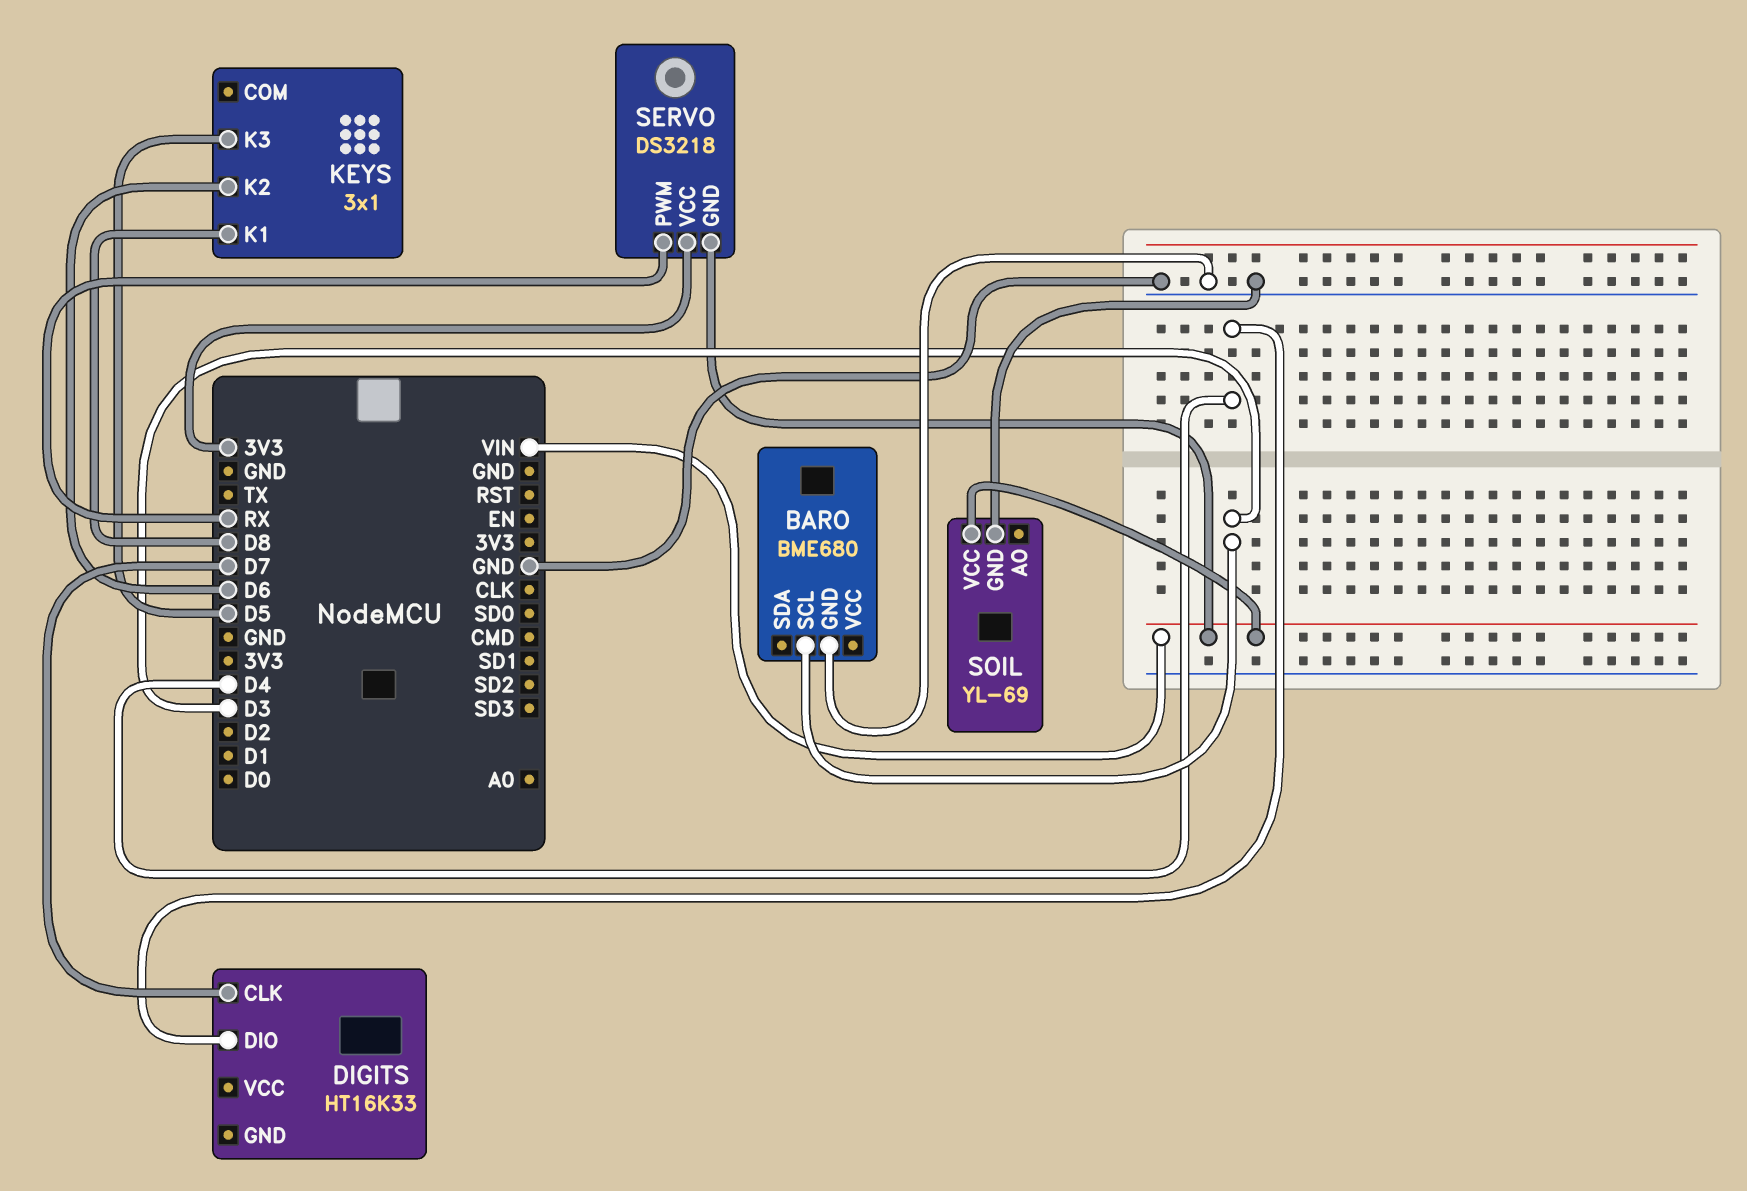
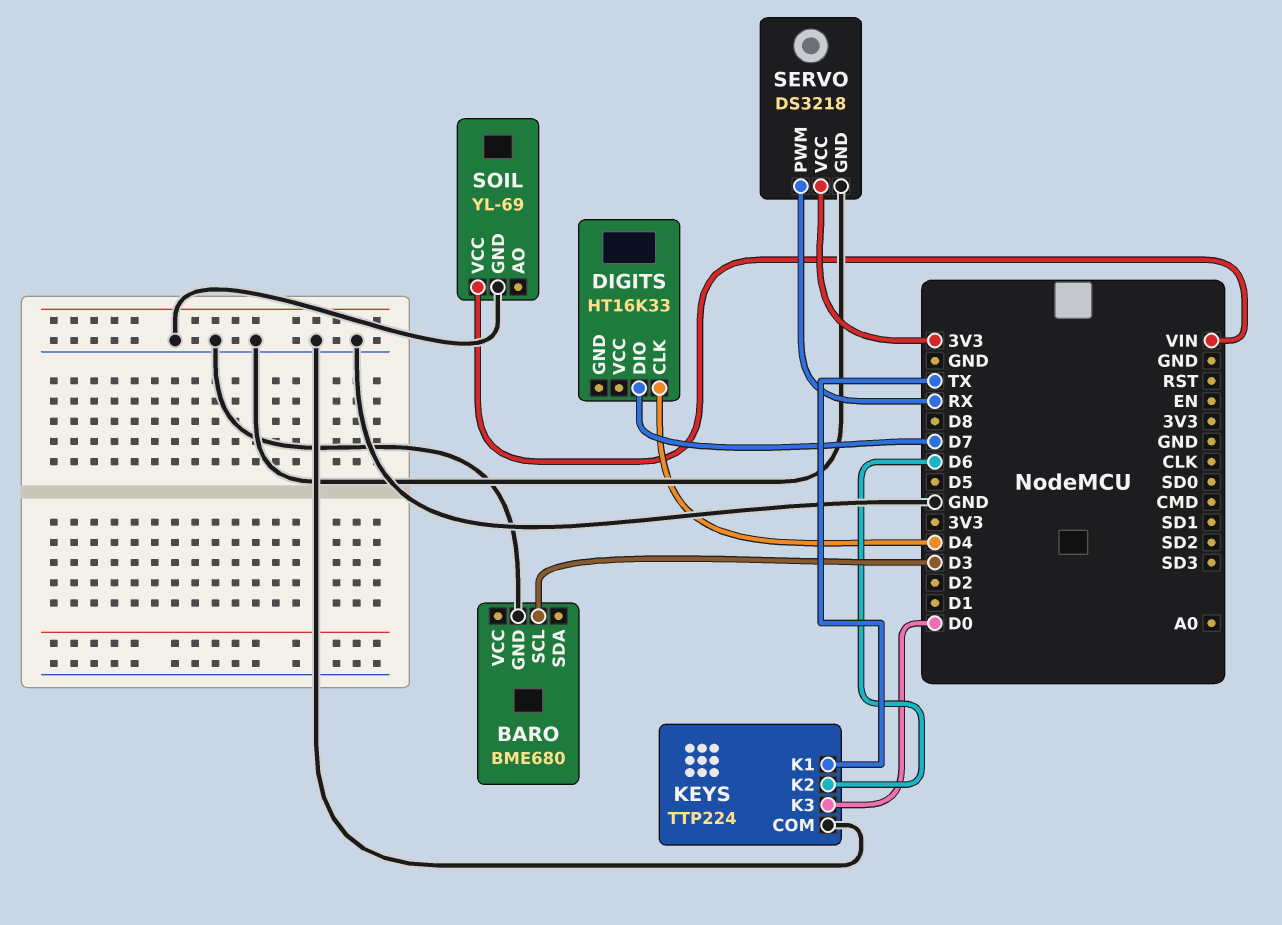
DIGITS pin CLK: D7 -> D4
DIGITS pin DIO: D4 -> D7
KEYS: 3x1 -> TTP224
KEYS pin COM: none -> GND
KEYS pin K1: D8 -> TX
KEYS pin K3: D5 -> D0
SERVO pin GND: VIN -> GND

